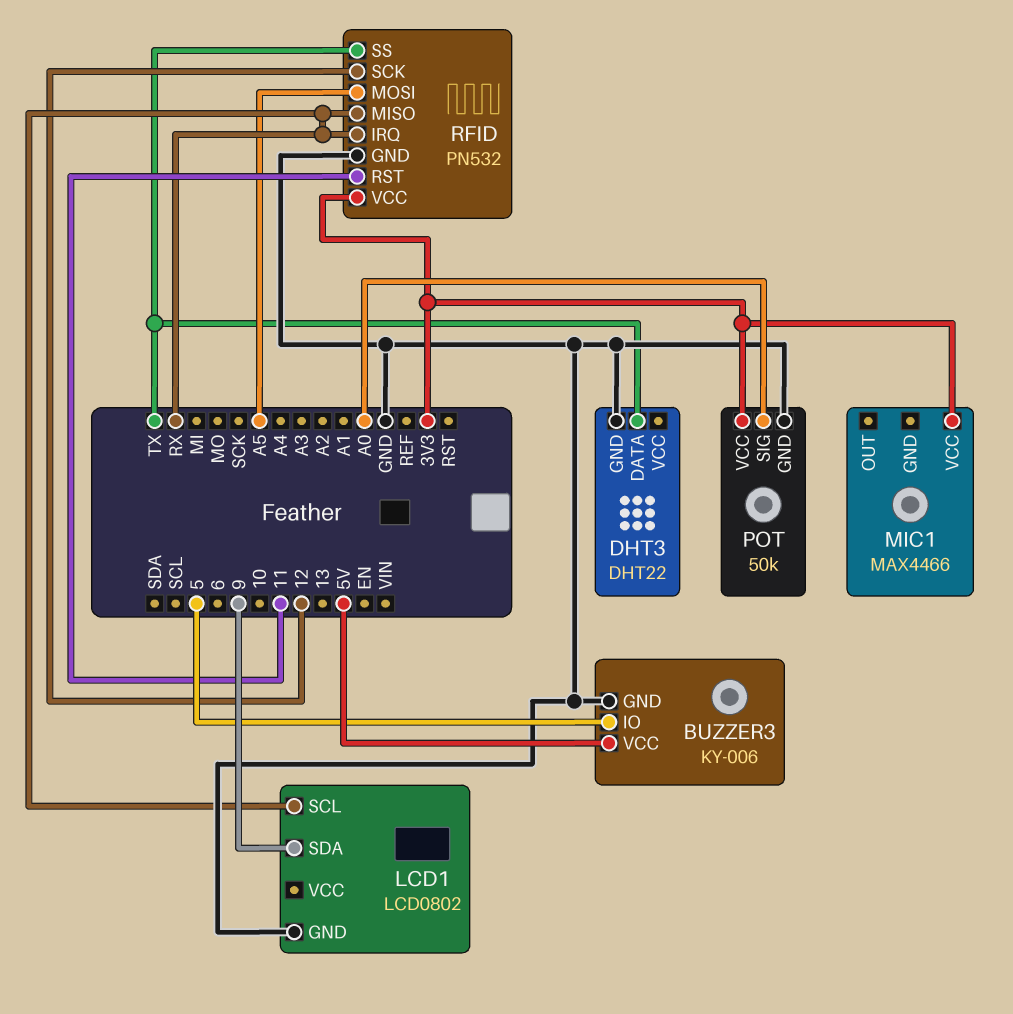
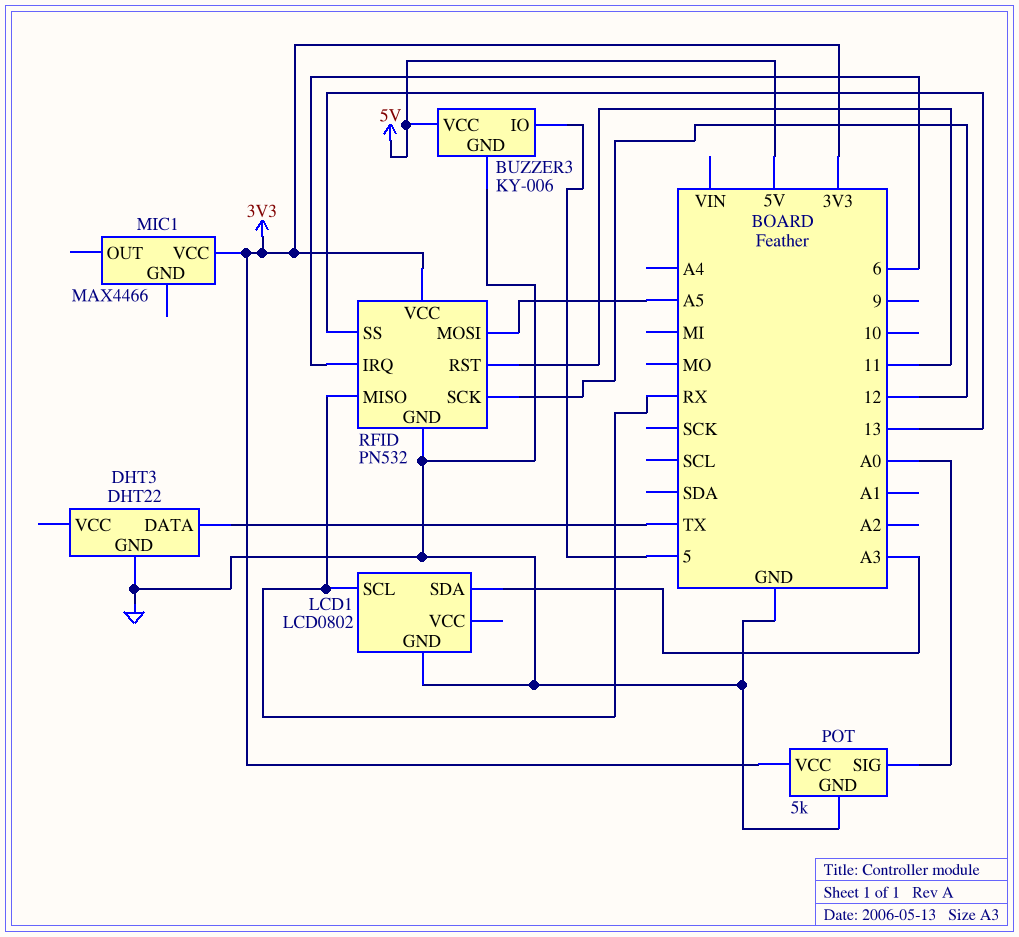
LCD1 pin SDA: 9 -> A3
POT: 50k -> 5k
RFID pin IRQ: RX -> 6
RFID pin SS: TX -> 13

